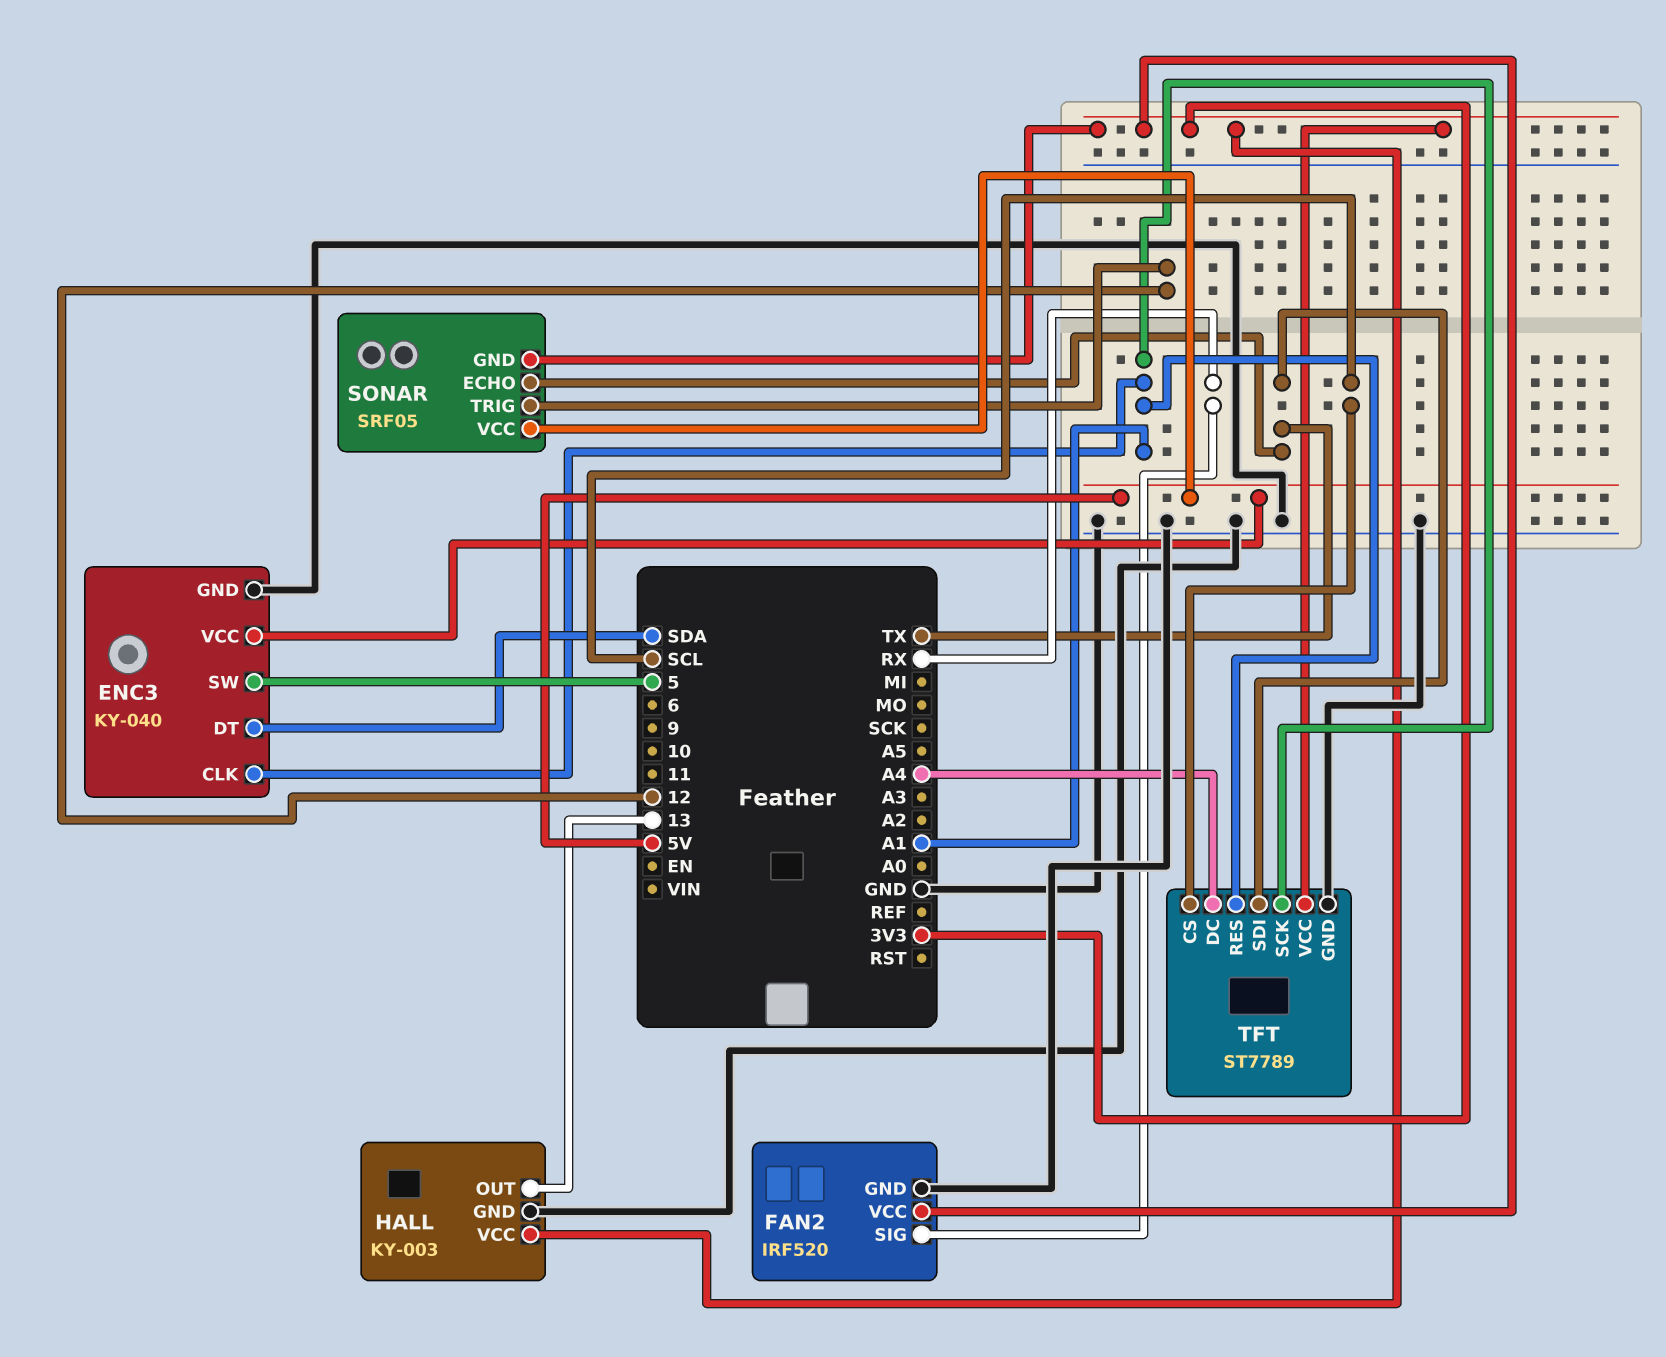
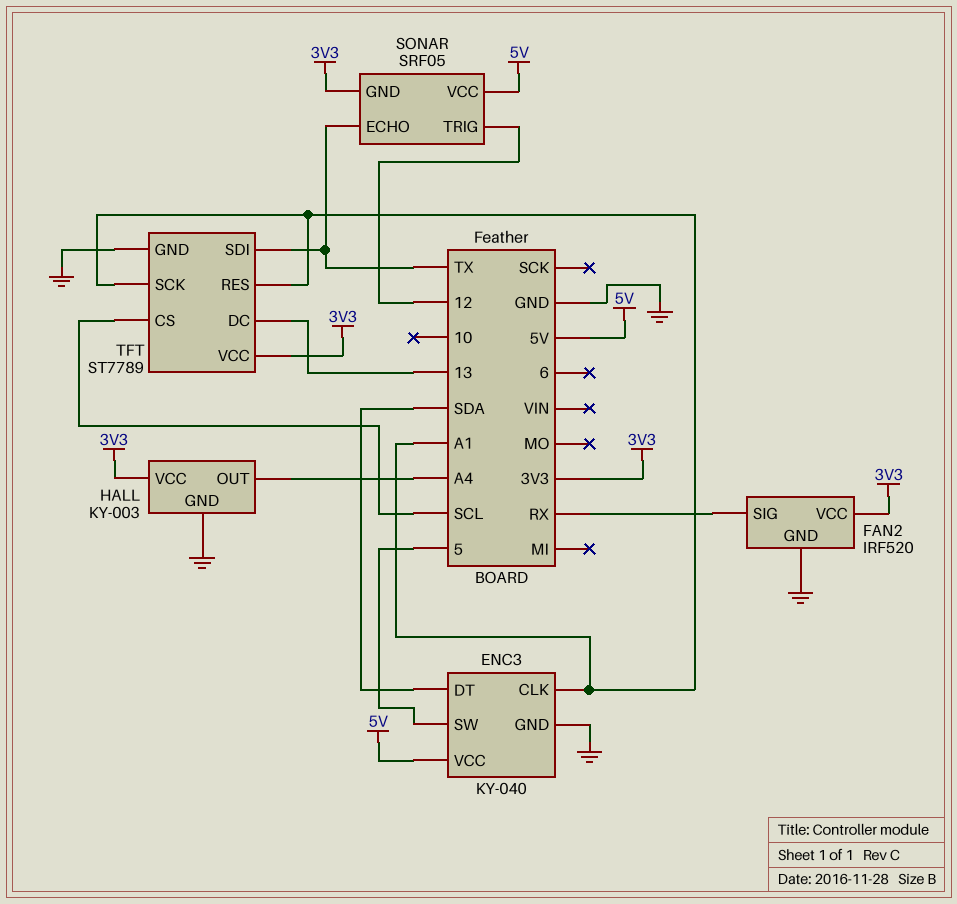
HALL pin OUT: 13 -> A4
TFT pin DC: A4 -> 13

